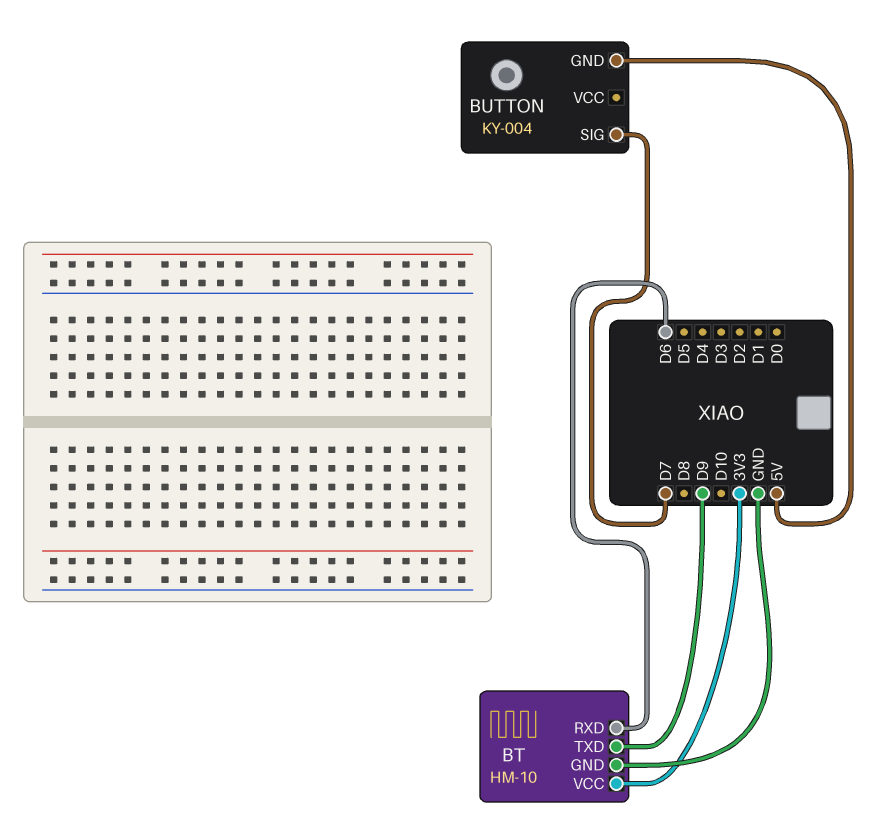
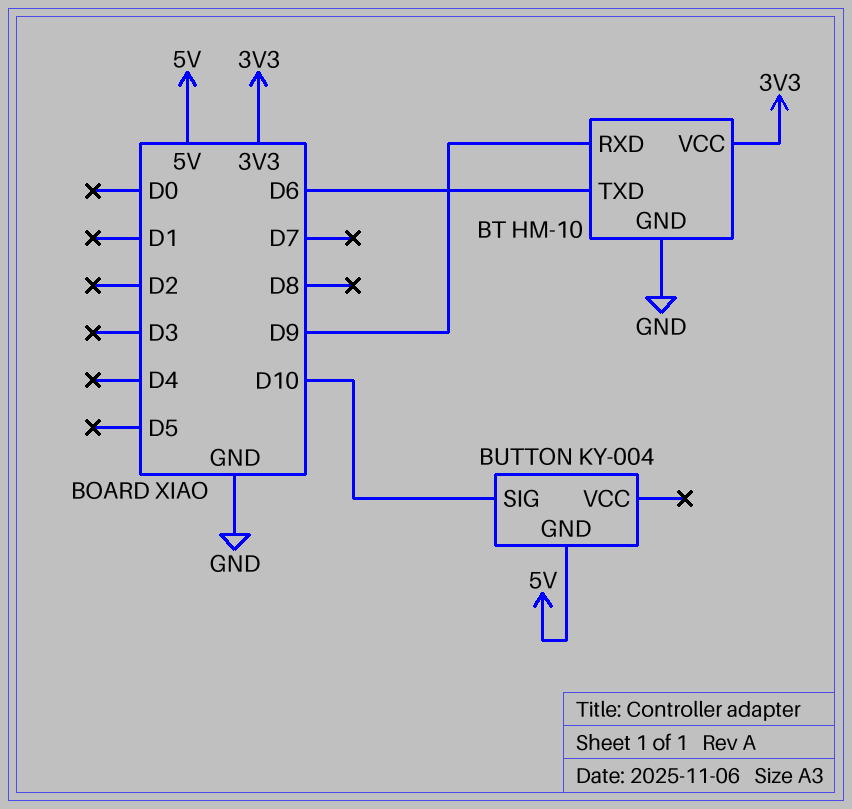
BT pin RXD: D6 -> D9
BT pin TXD: D9 -> D6
BUTTON pin SIG: D7 -> D10

